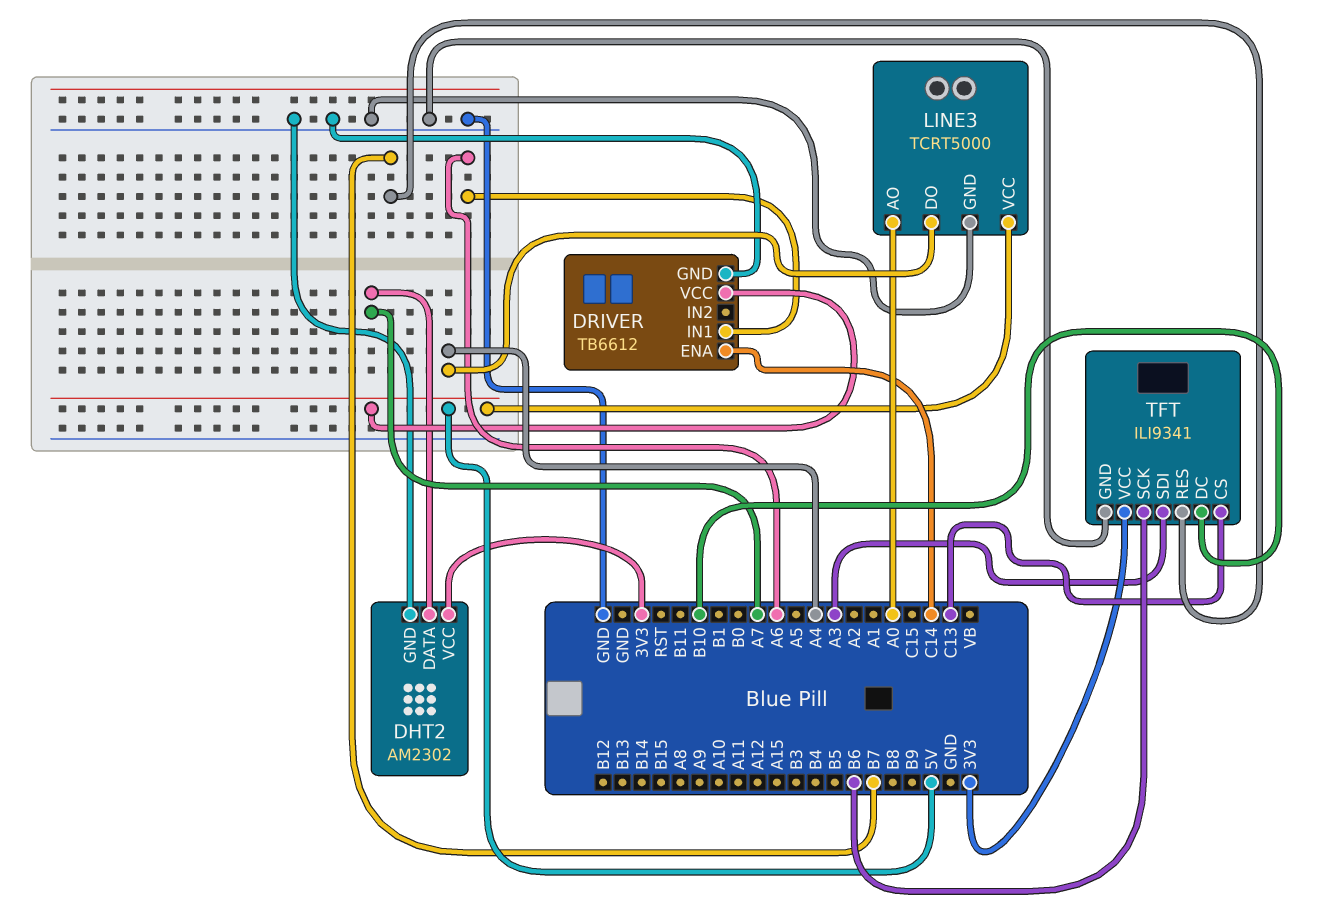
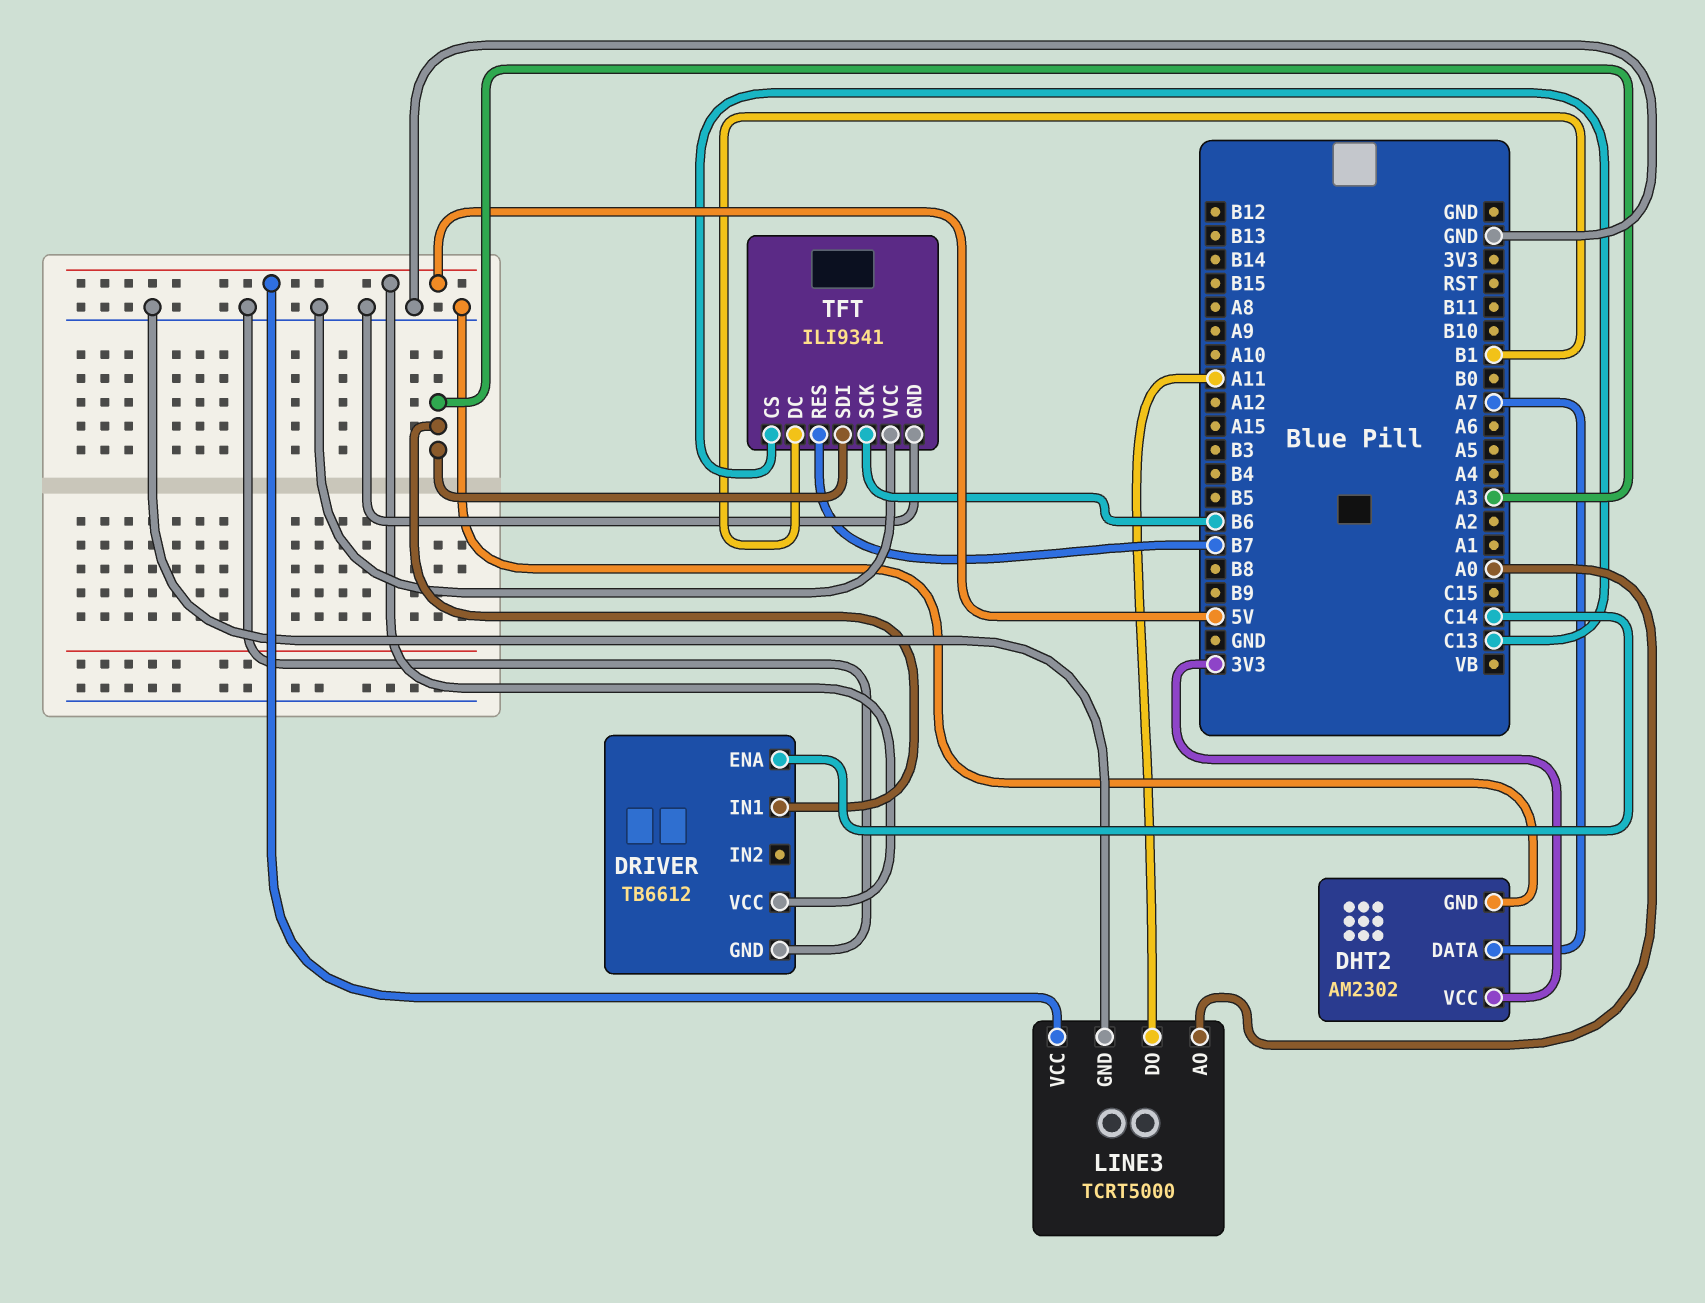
DRIVER pin IN1: A6 -> A3
LINE3 pin DO: A4 -> A11
TFT pin DC: B10 -> B1
TFT pin VCC: 3V3 -> GND

